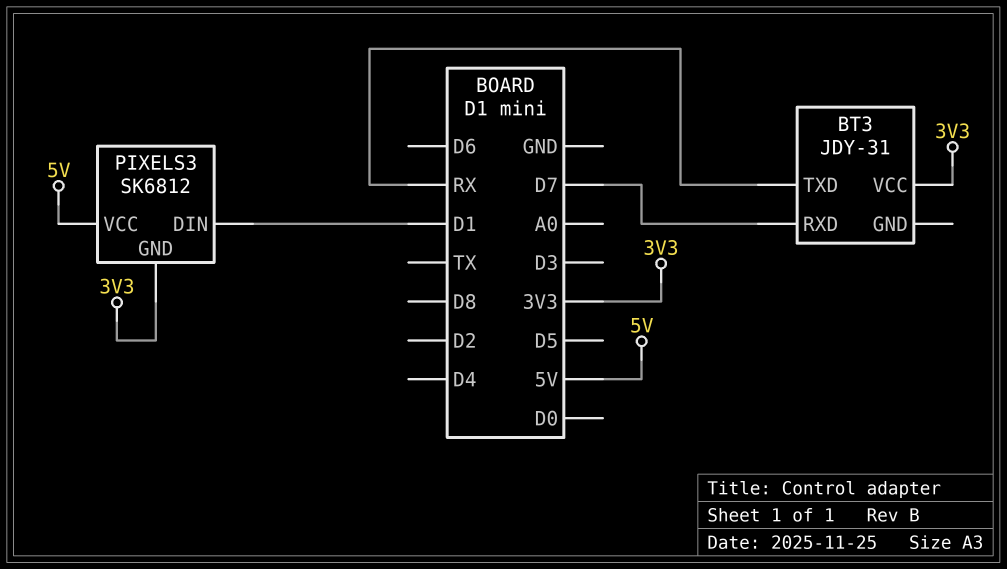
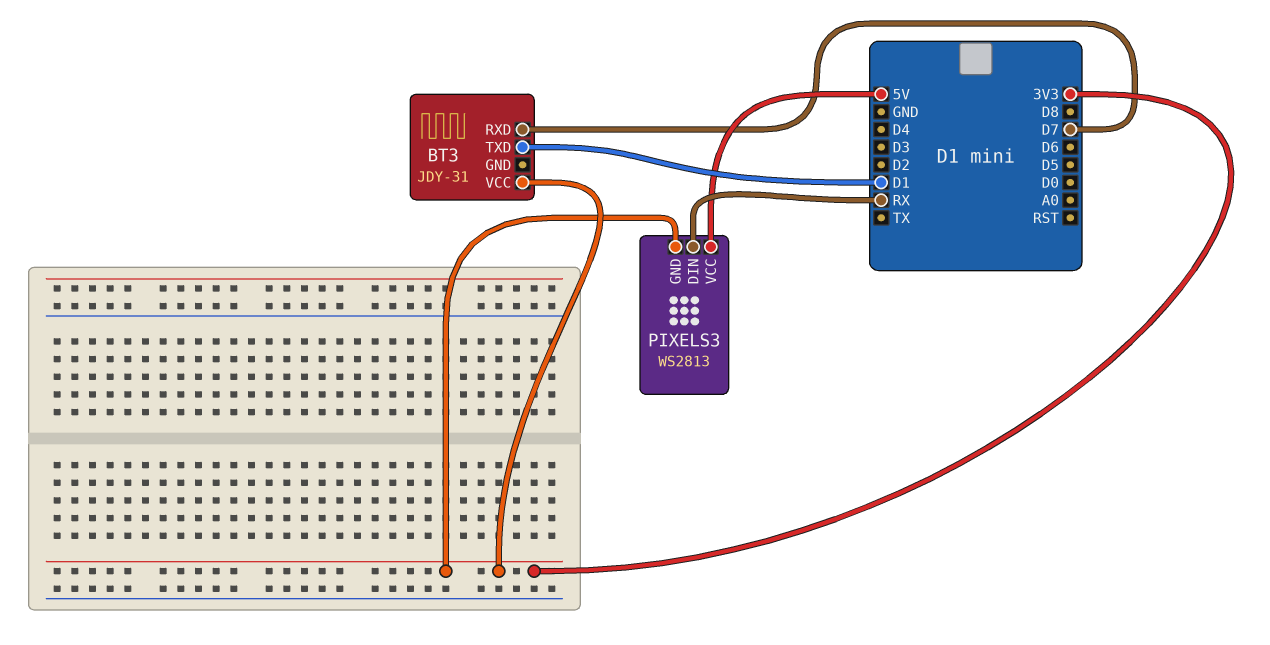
BT3 pin TXD: RX -> D1
PIXELS3: SK6812 -> WS2813
PIXELS3 pin DIN: D1 -> RX

